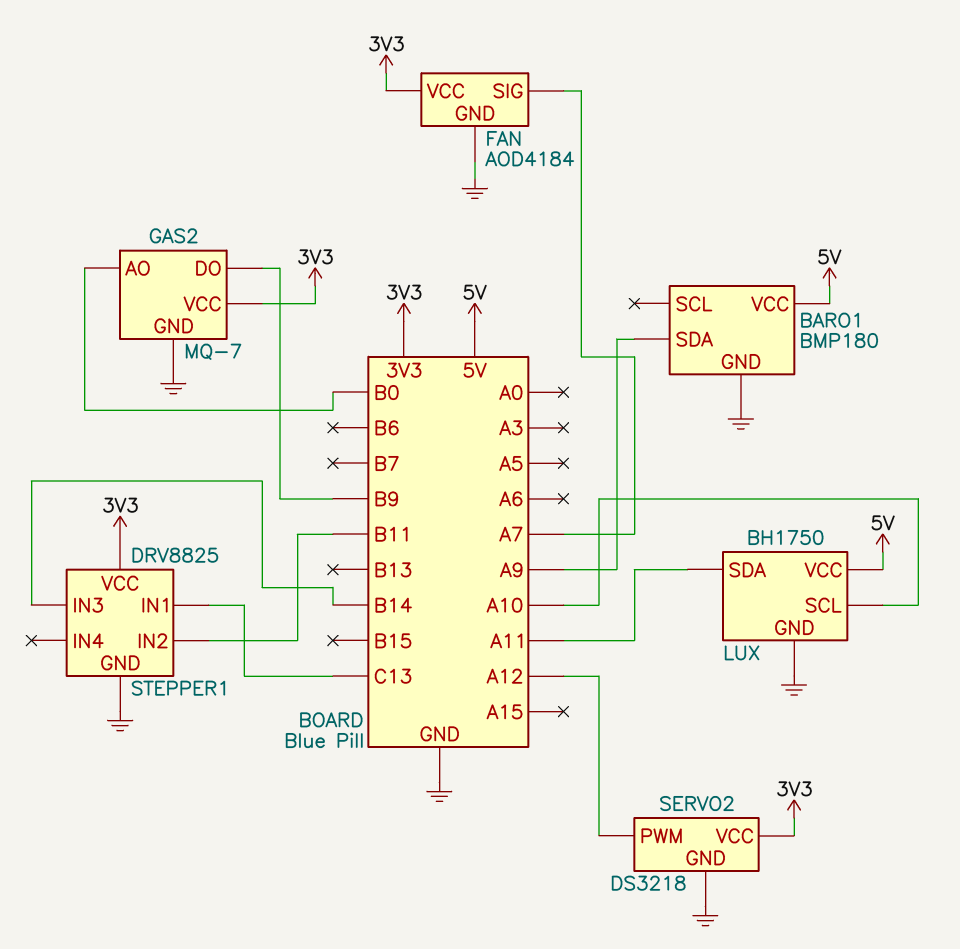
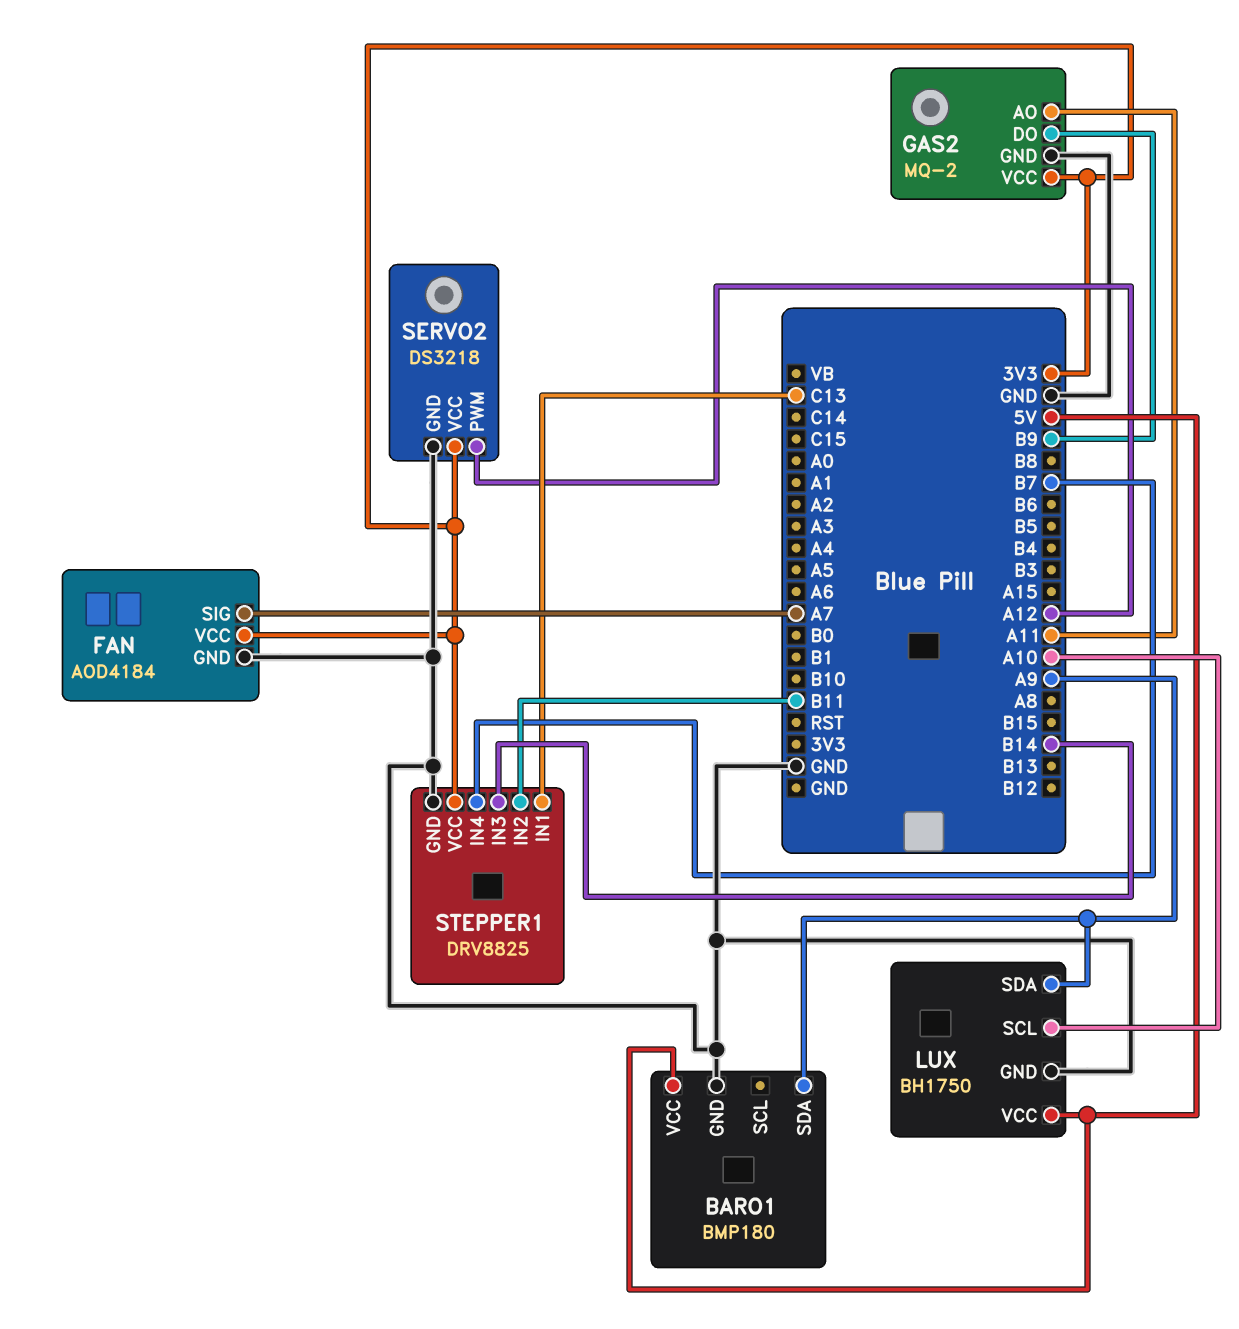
GAS2: MQ-7 -> MQ-2
GAS2 pin AO: B0 -> A11
LUX pin SDA: A11 -> A9
STEPPER1 pin IN4: none -> B7

